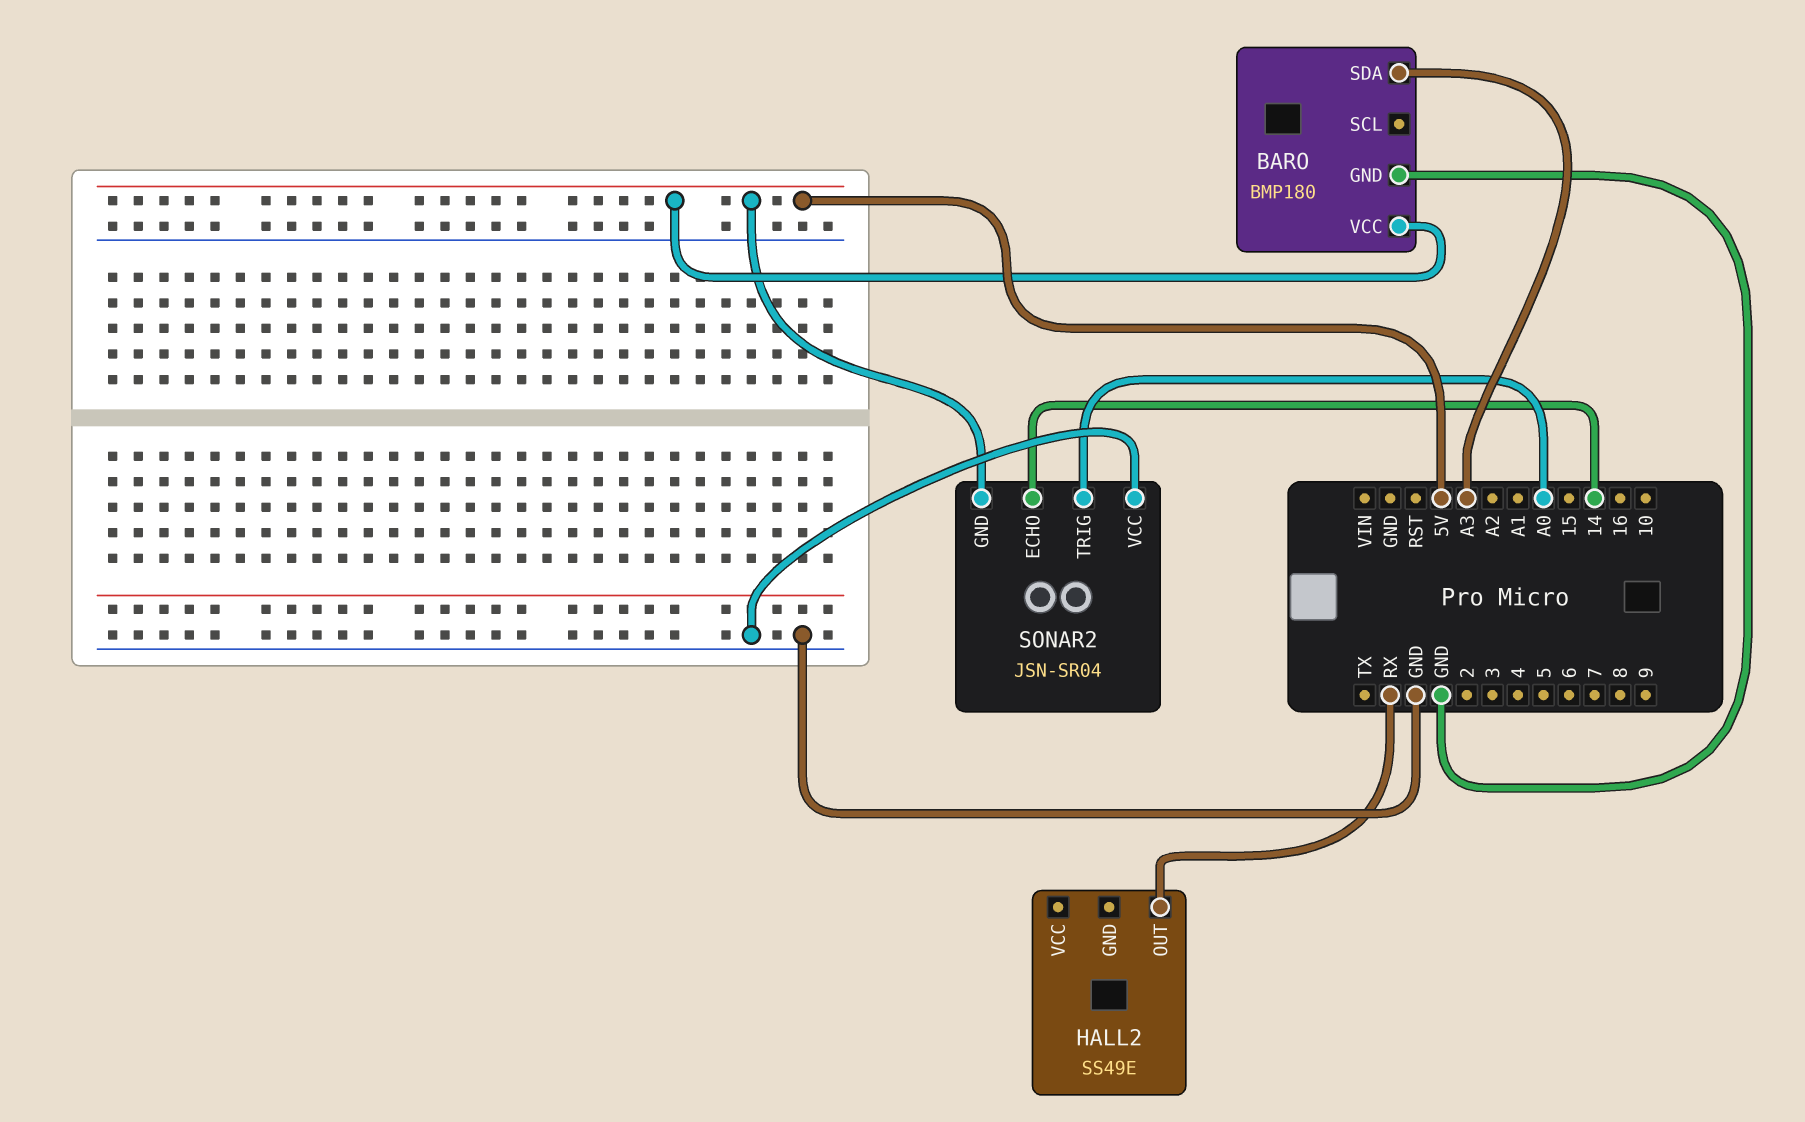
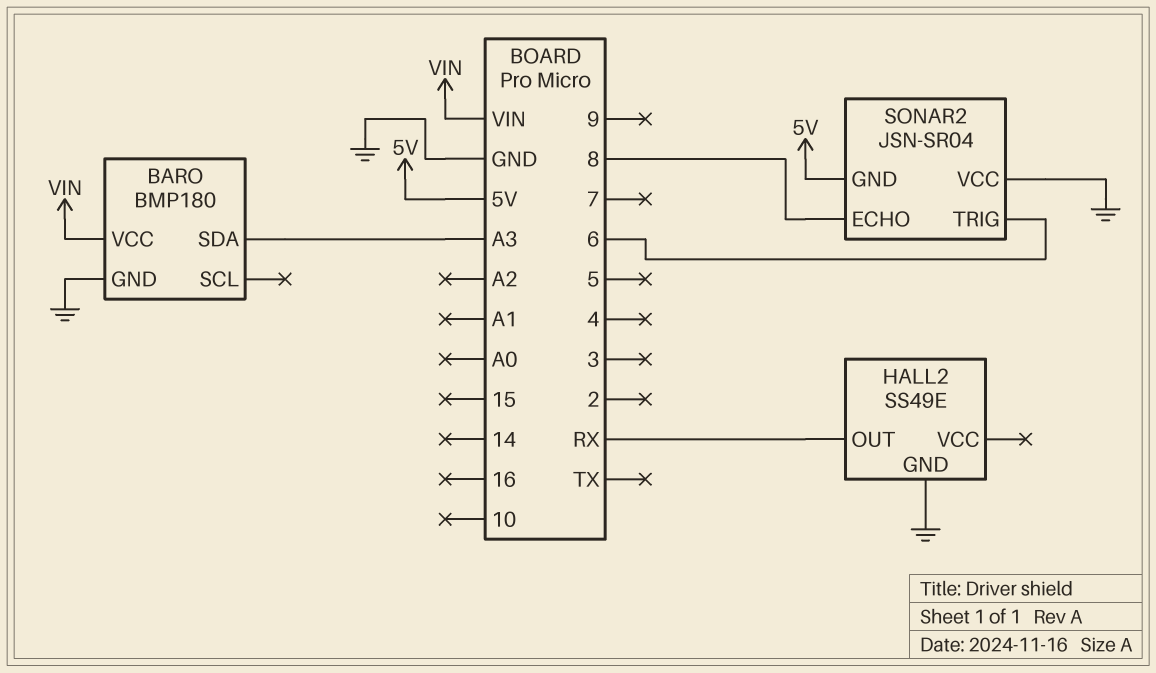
BARO pin VCC: 5V -> VIN
HALL2 pin GND: none -> GND
SONAR2 pin ECHO: 14 -> 8
SONAR2 pin TRIG: A0 -> 6

